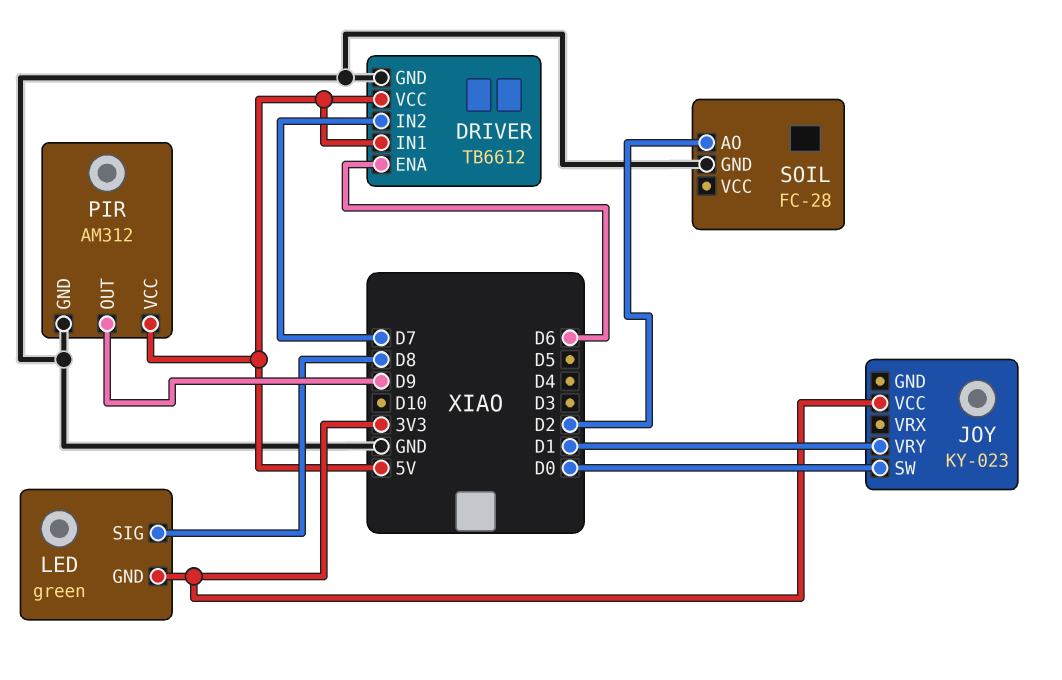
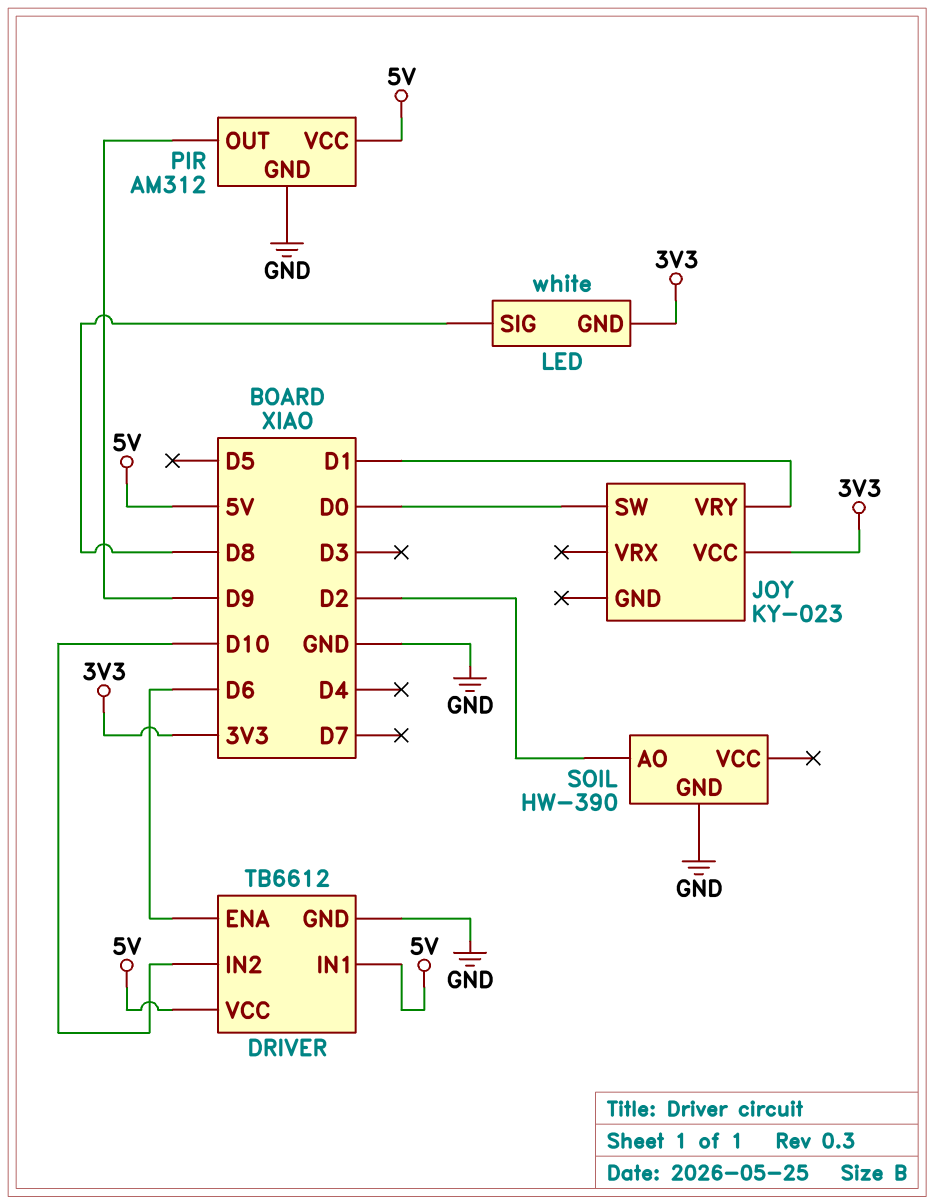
DRIVER pin IN2: D7 -> D10
LED: green -> white
SOIL: FC-28 -> HW-390

